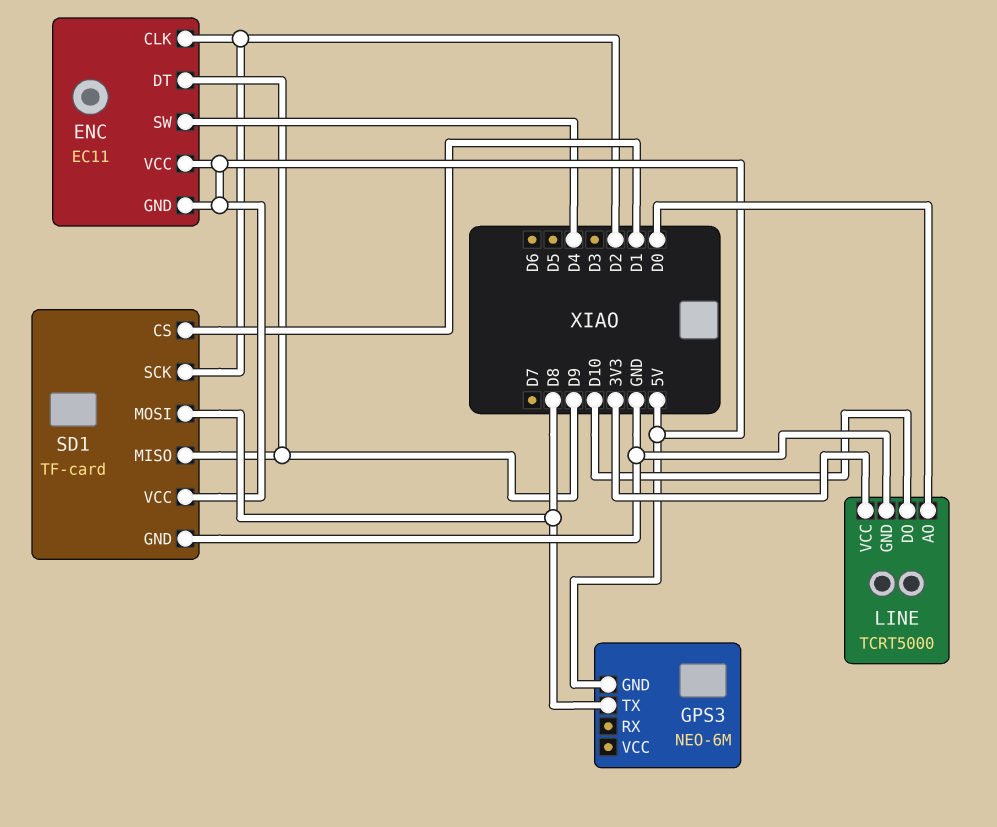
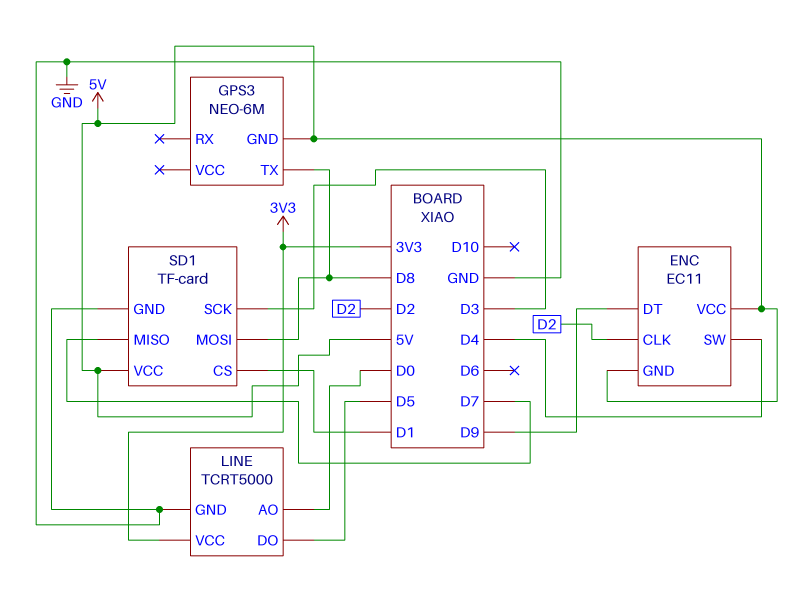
LINE pin DO: D10 -> D5
SD1 pin MISO: D9 -> D7
SD1 pin SCK: D2 -> D3

